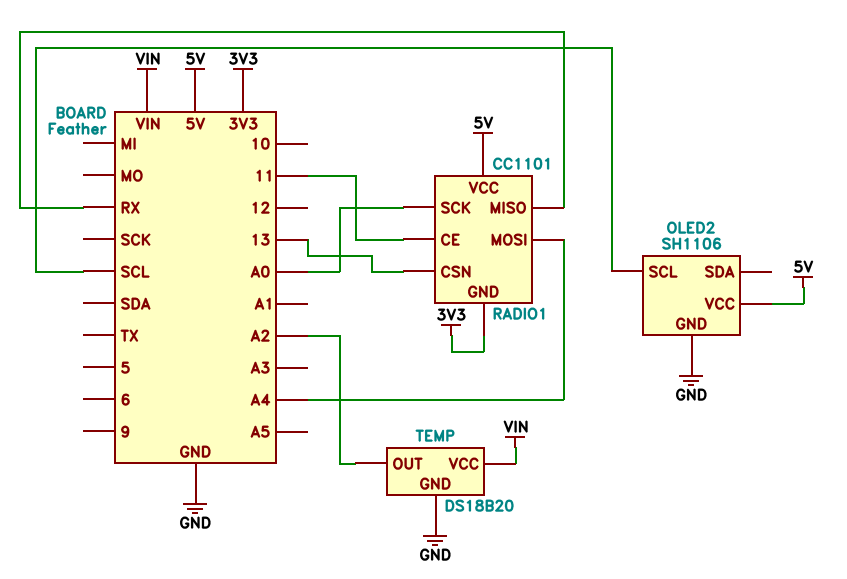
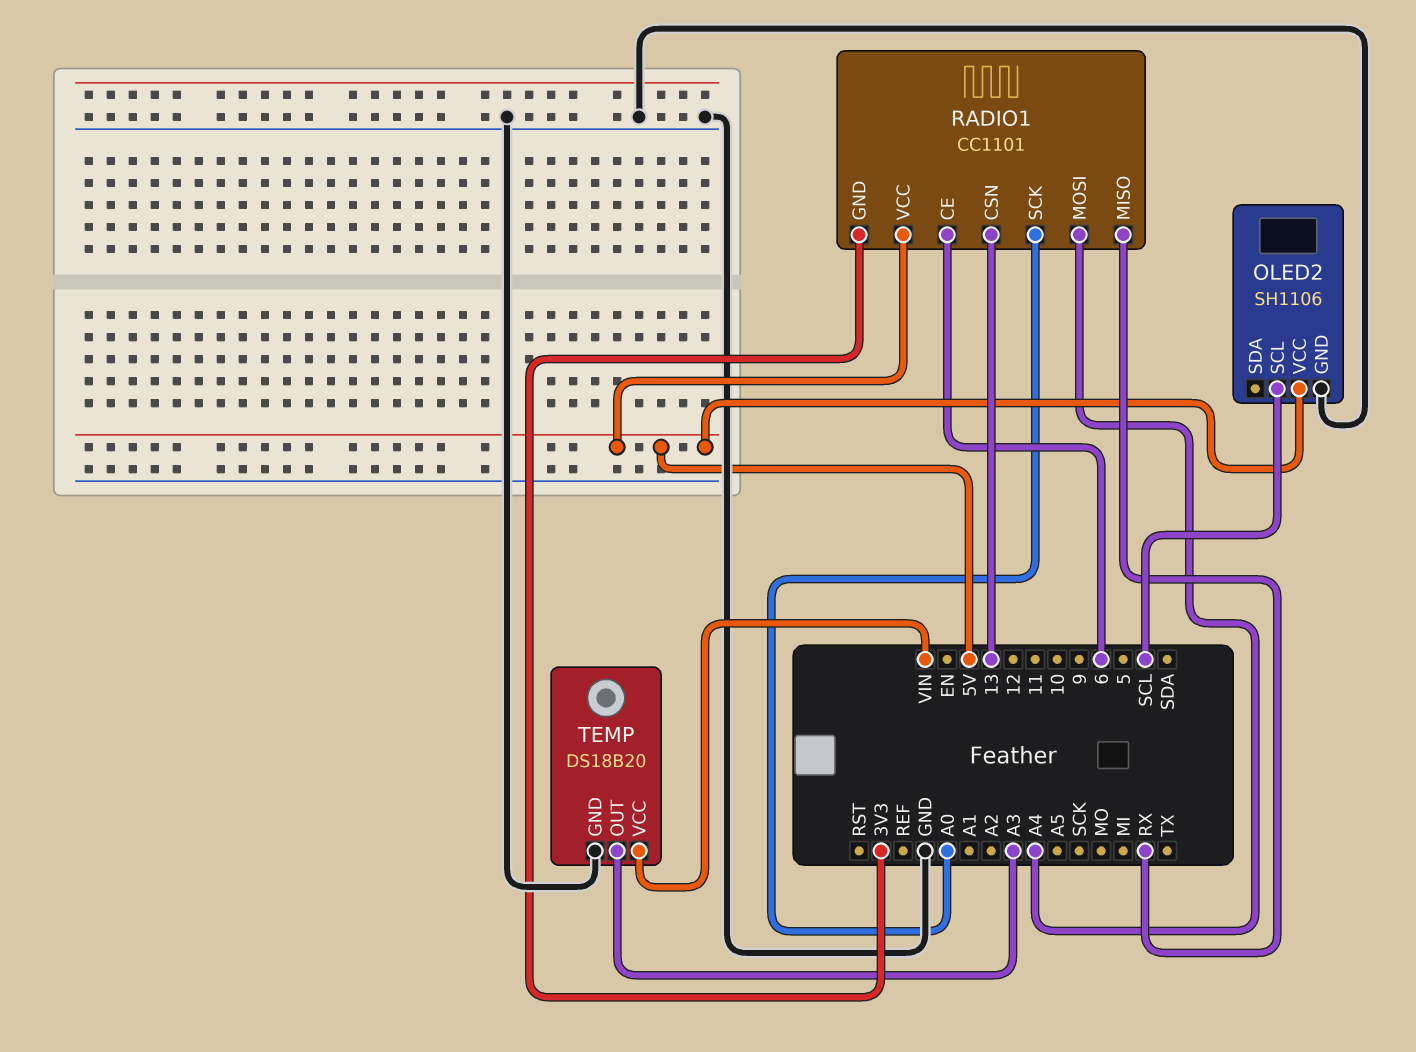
RADIO1 pin CE: 11 -> 6
TEMP pin OUT: A2 -> A3

